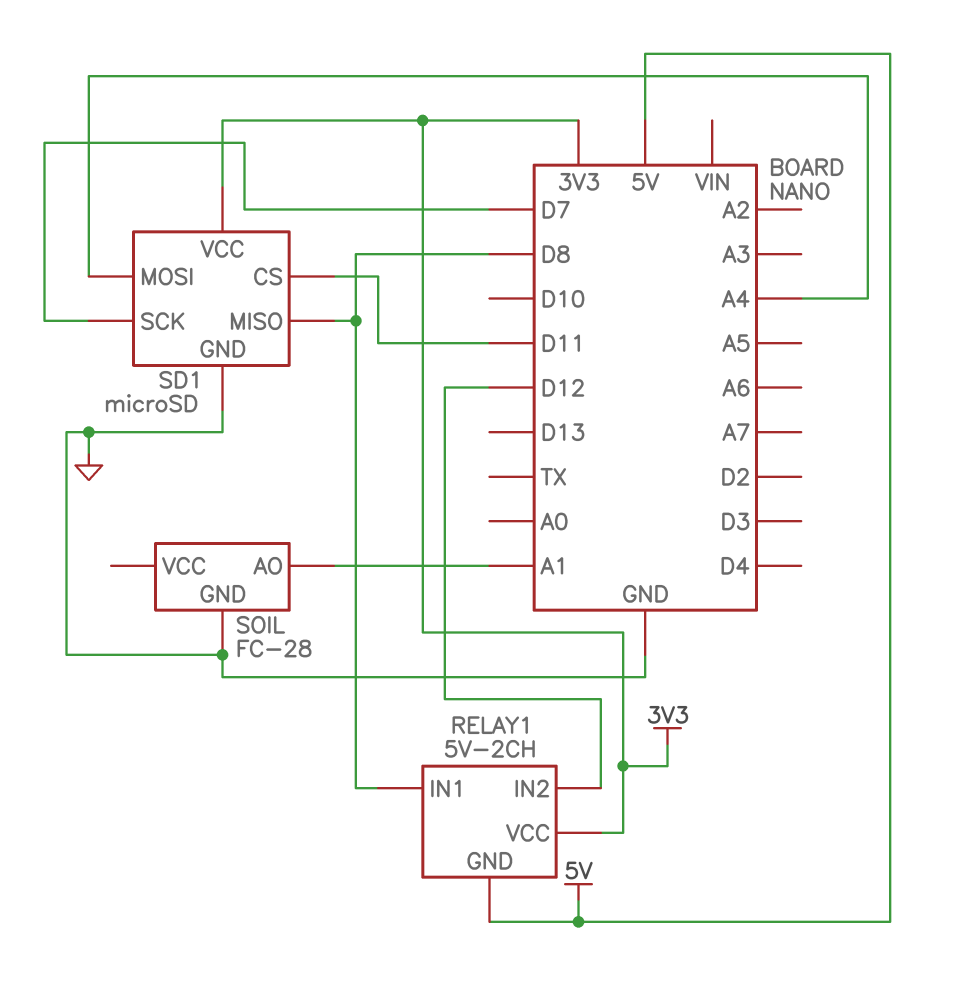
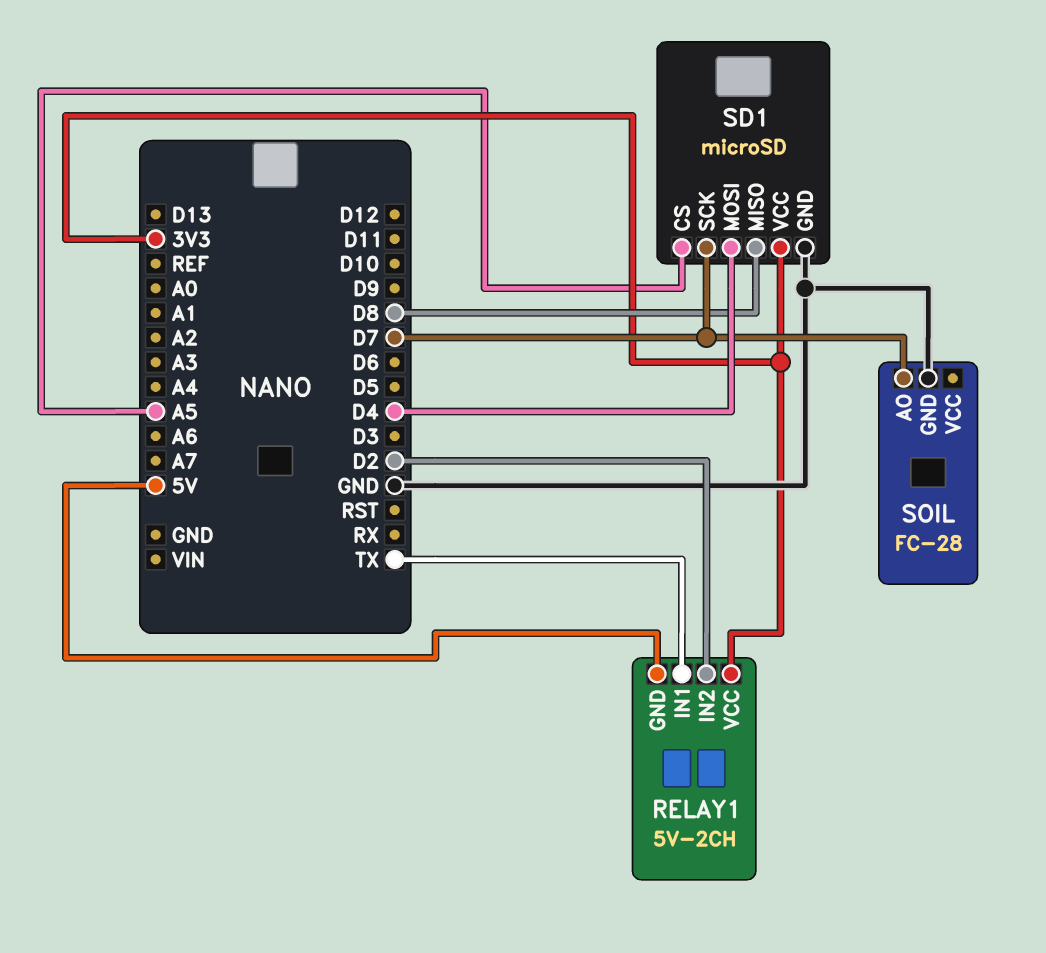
RELAY1 pin IN1: D8 -> TX
RELAY1 pin IN2: D12 -> D2
SD1 pin CS: D11 -> A5
SD1 pin MOSI: A4 -> D4
SOIL pin AO: A1 -> D7

